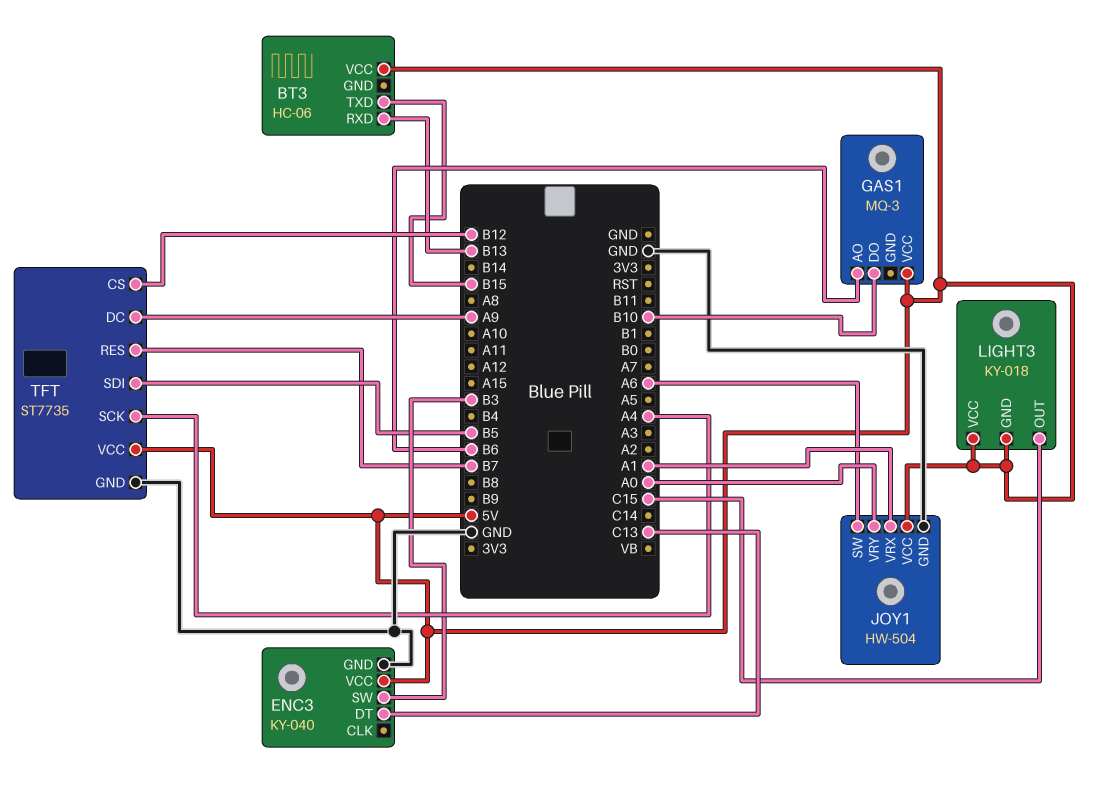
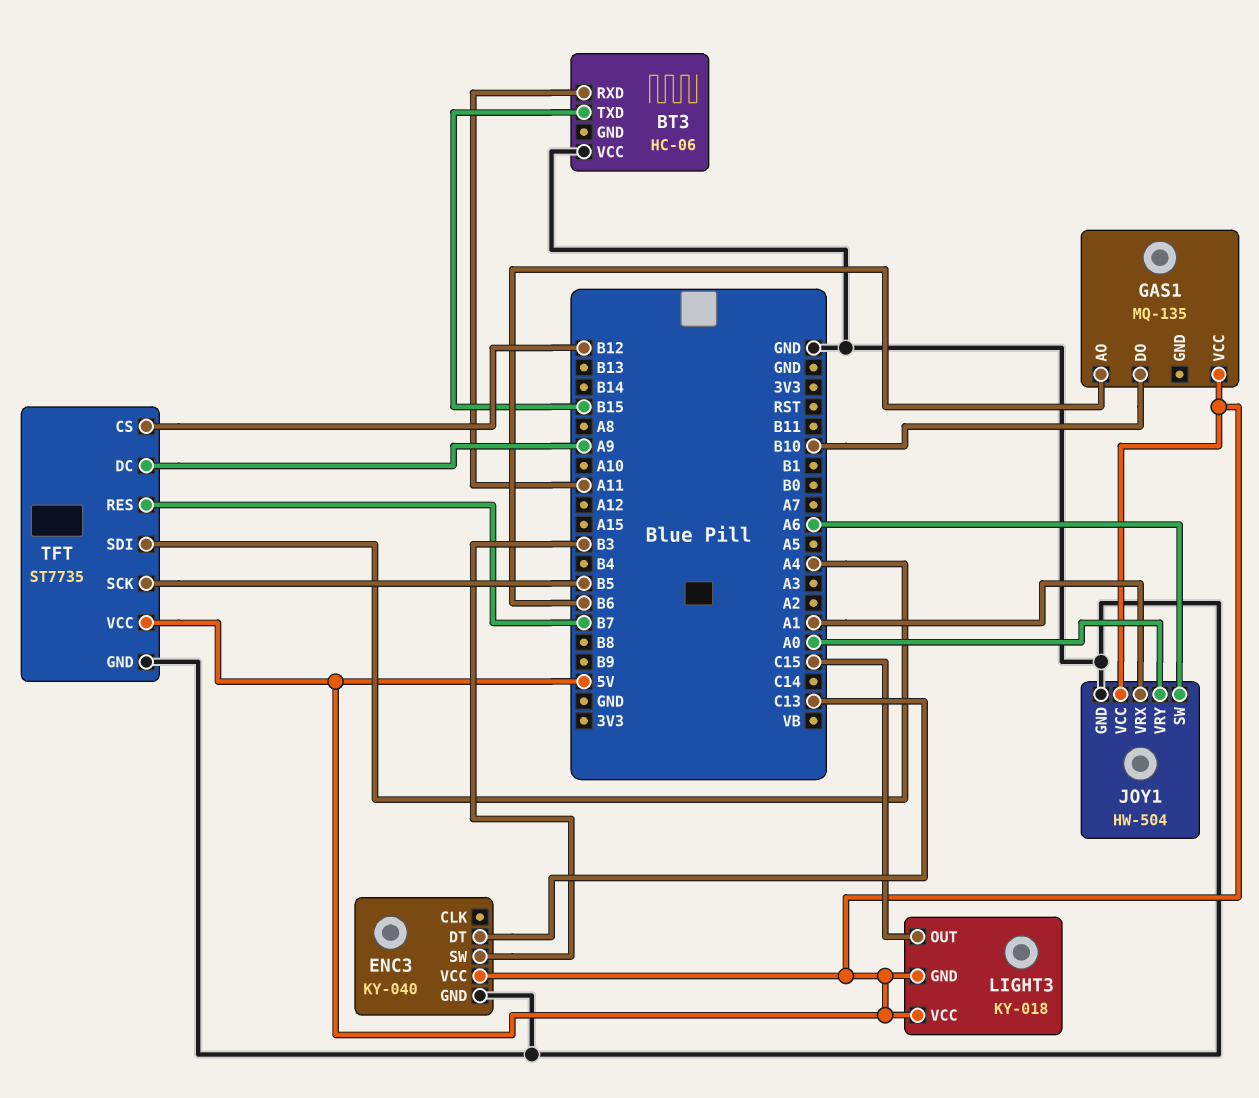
BT3 pin RXD: B13 -> A11
BT3 pin VCC: 5V -> GND
GAS1: MQ-3 -> MQ-135
TFT pin SCK: A4 -> B5
TFT pin SDI: B5 -> A4

